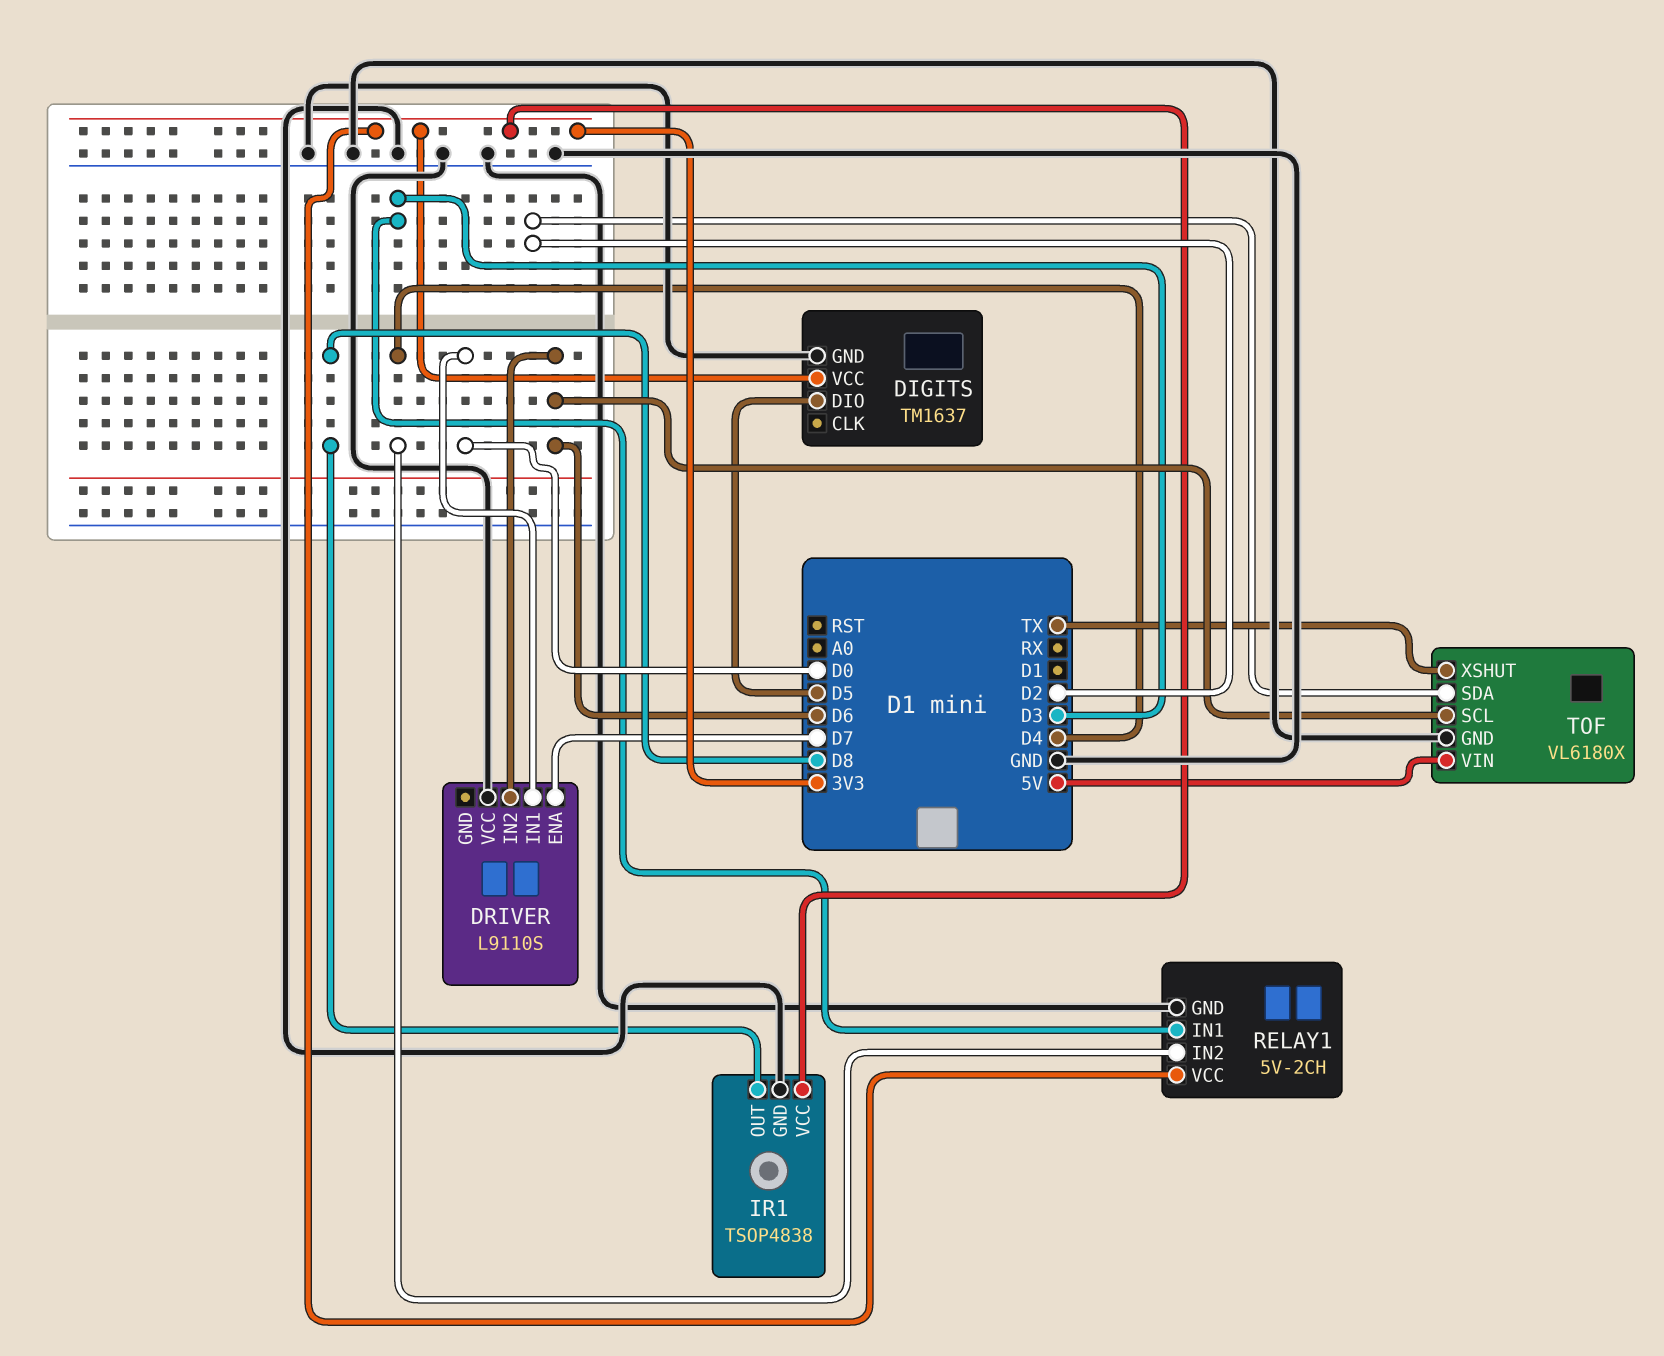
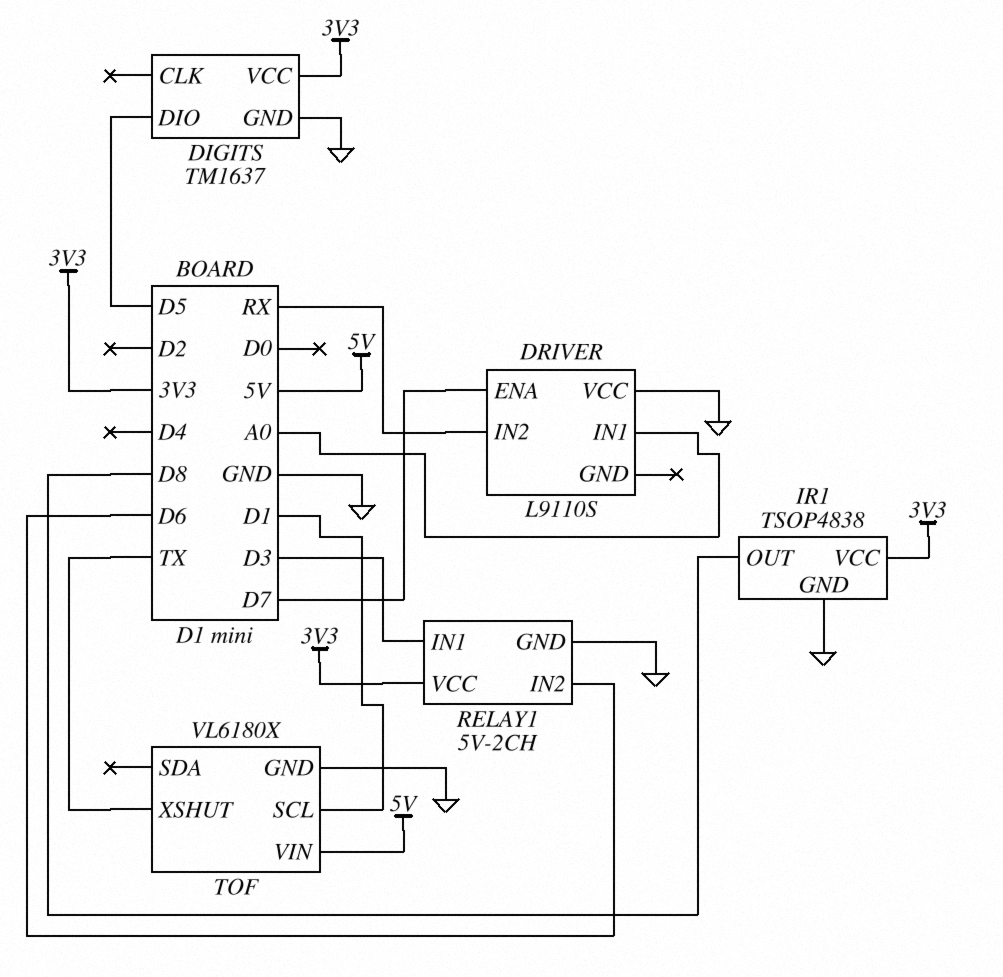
DRIVER pin IN1: D0 -> A0
DRIVER pin IN2: D6 -> RX
RELAY1 pin IN2: D4 -> D6
TOF pin SCL: D6 -> D1
TOF pin SDA: D2 -> none

